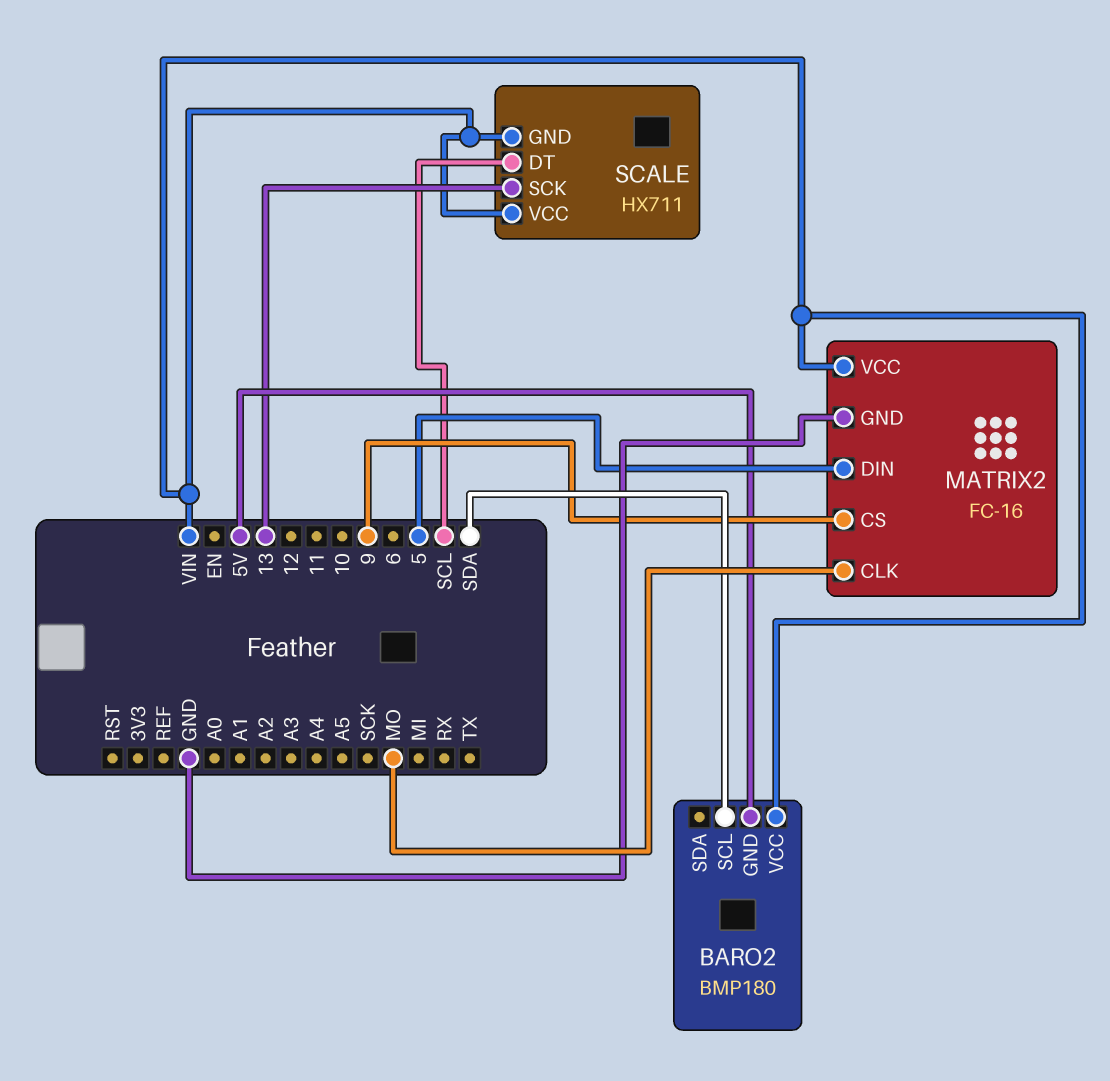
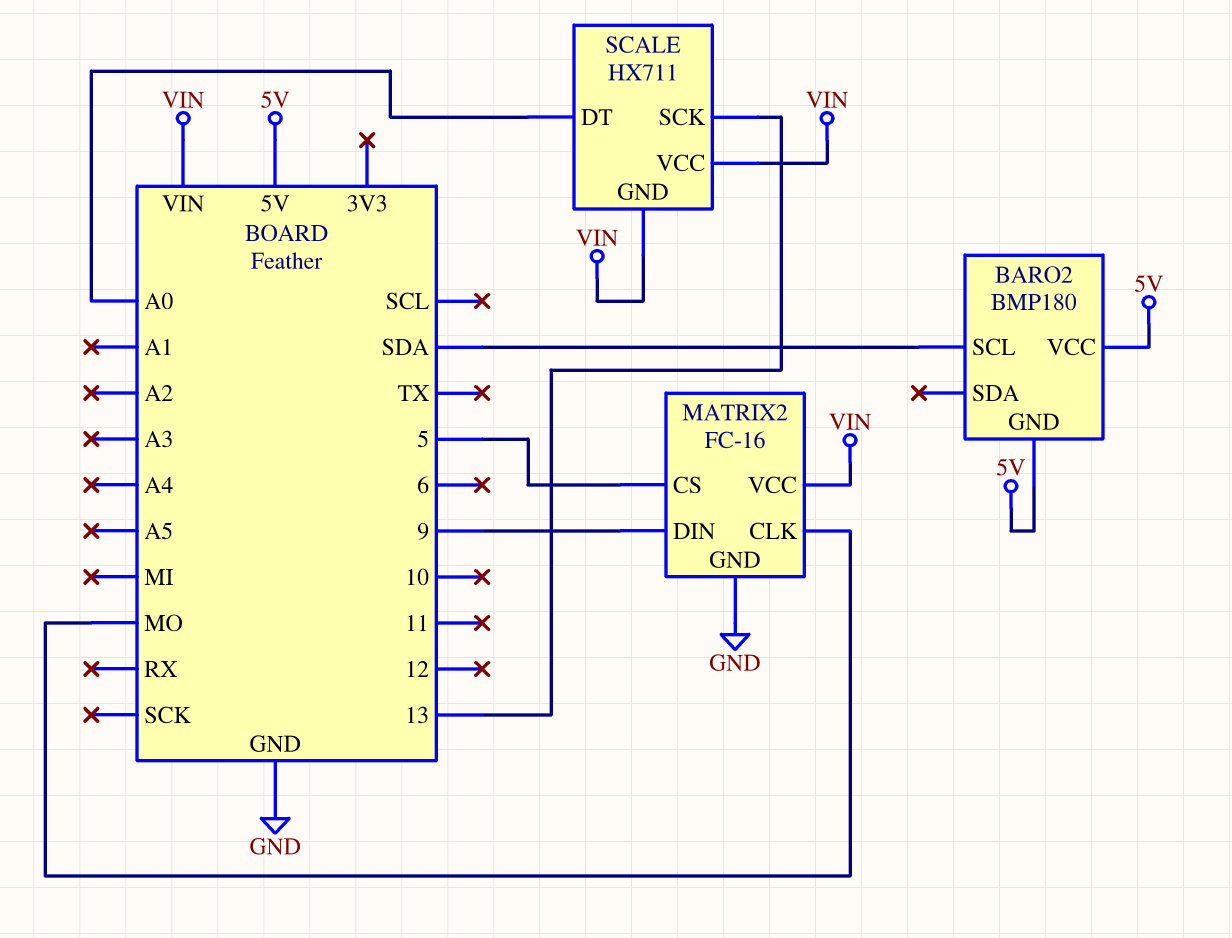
BARO2 pin VCC: VIN -> 5V
MATRIX2 pin CS: 9 -> 5
MATRIX2 pin DIN: 5 -> 9
SCALE pin DT: SCL -> A0

